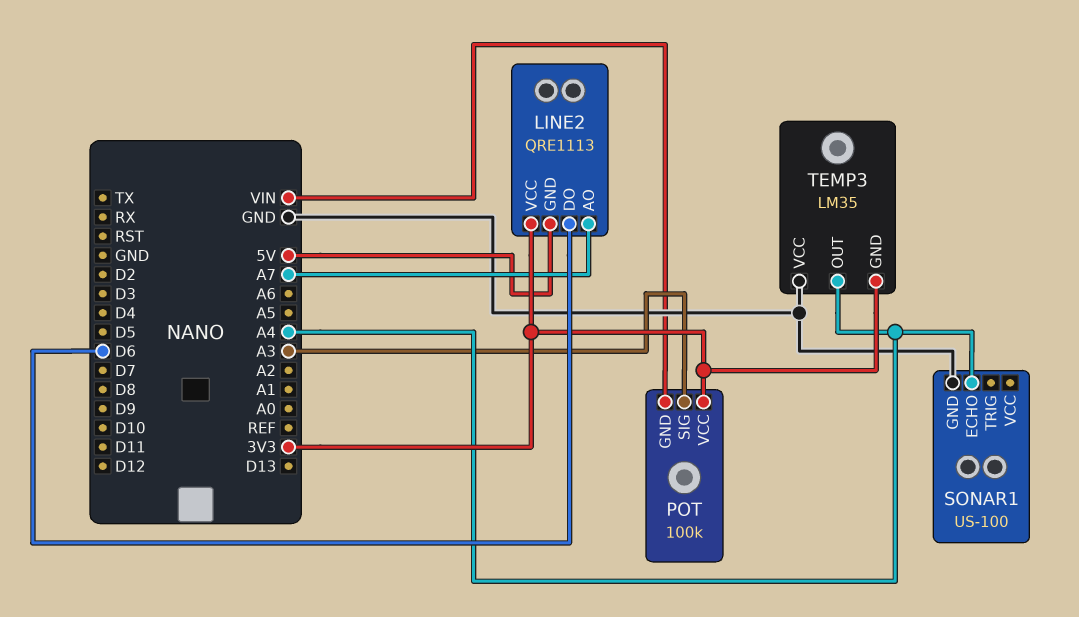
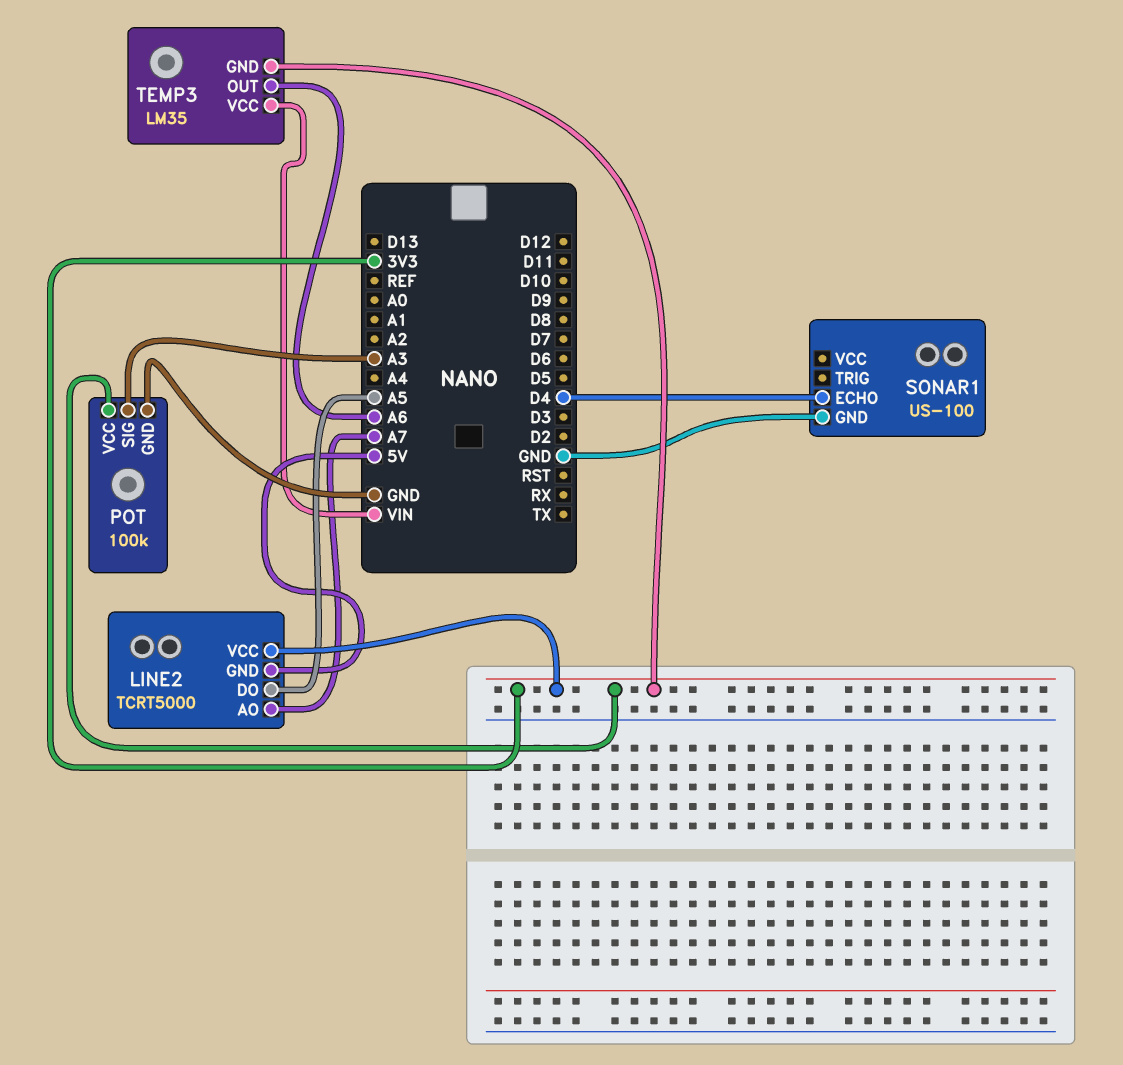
LINE2: QRE1113 -> TCRT5000
LINE2 pin DO: D6 -> A5
POT pin GND: VIN -> GND
SONAR1 pin ECHO: A4 -> D4
TEMP3 pin OUT: A4 -> A6
TEMP3 pin VCC: GND -> VIN

